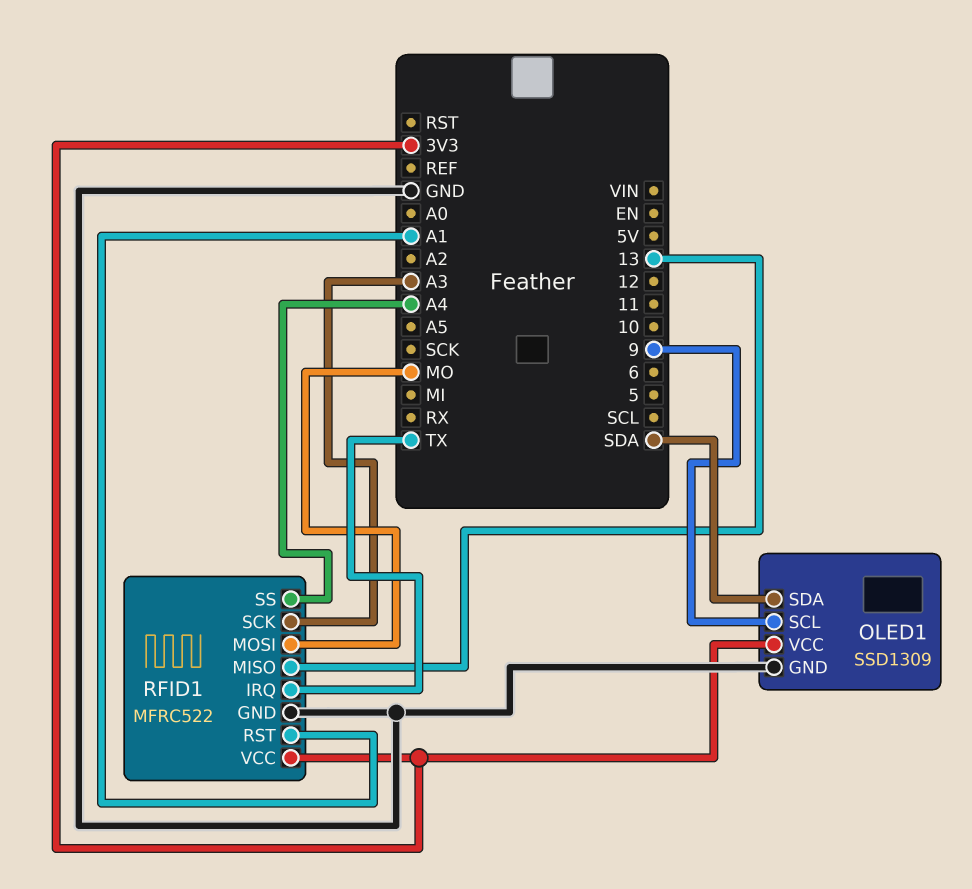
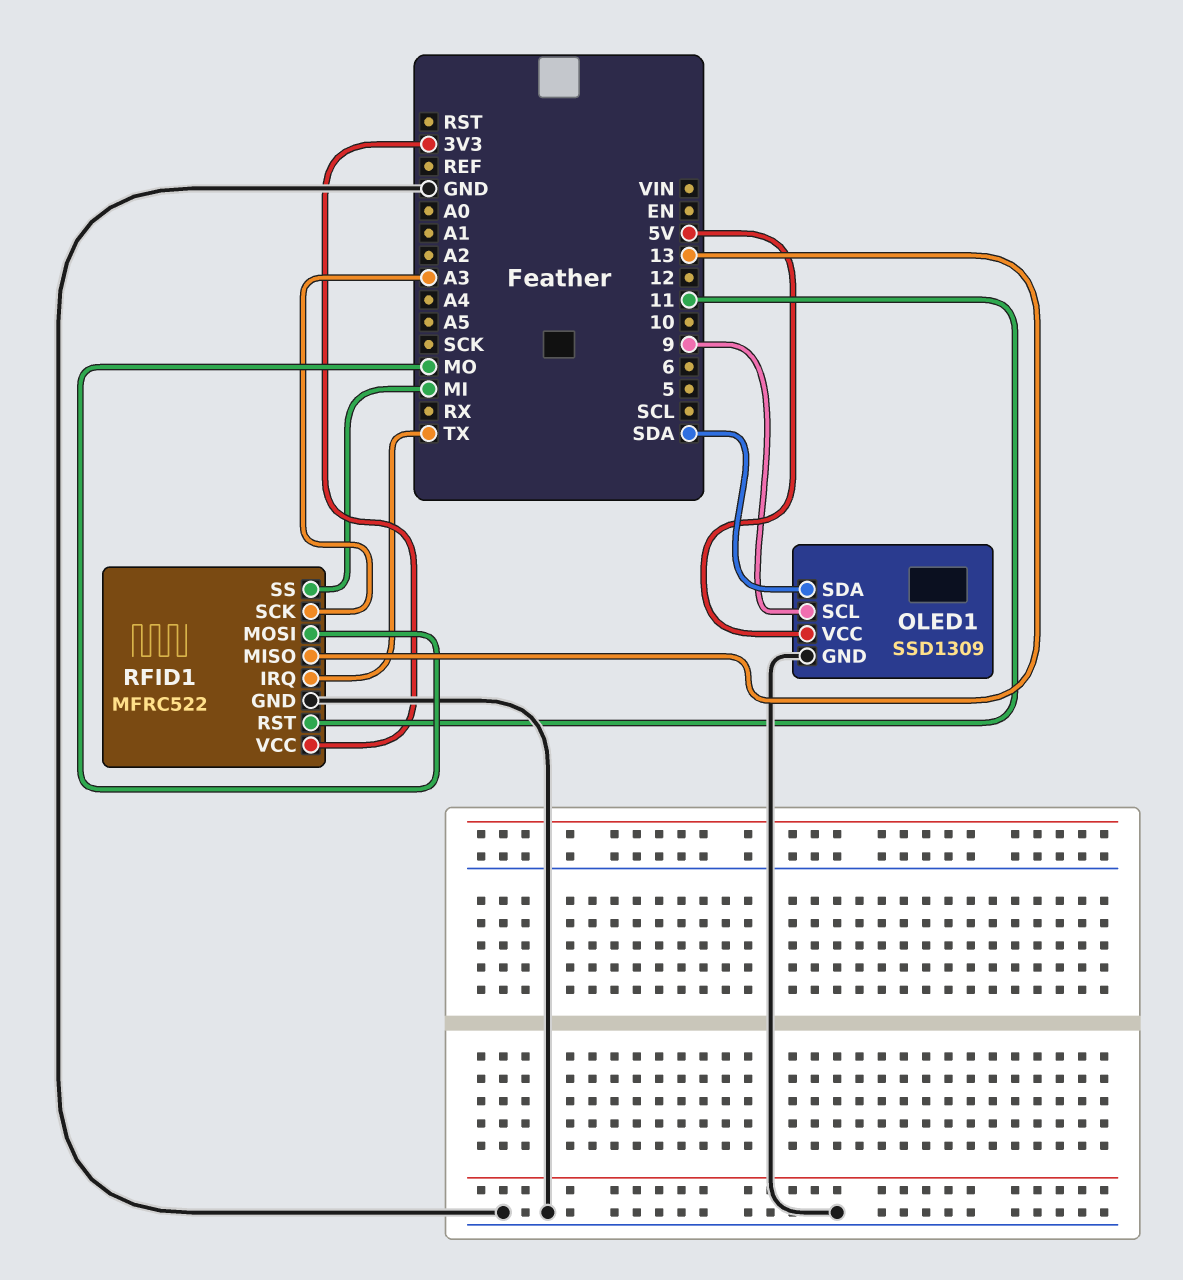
OLED1 pin VCC: 3V3 -> 5V
RFID1 pin RST: A1 -> 11
RFID1 pin SS: A4 -> MI

